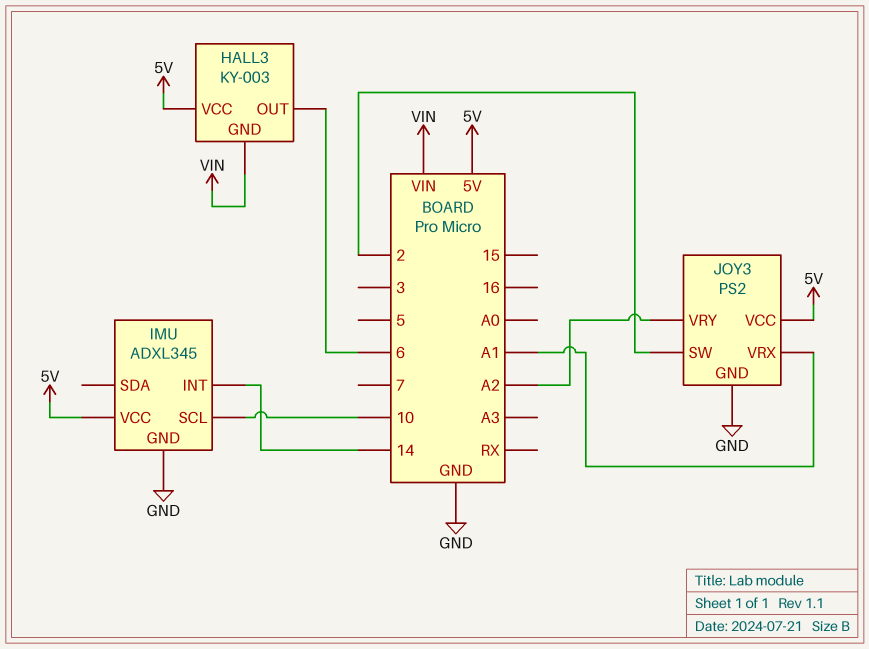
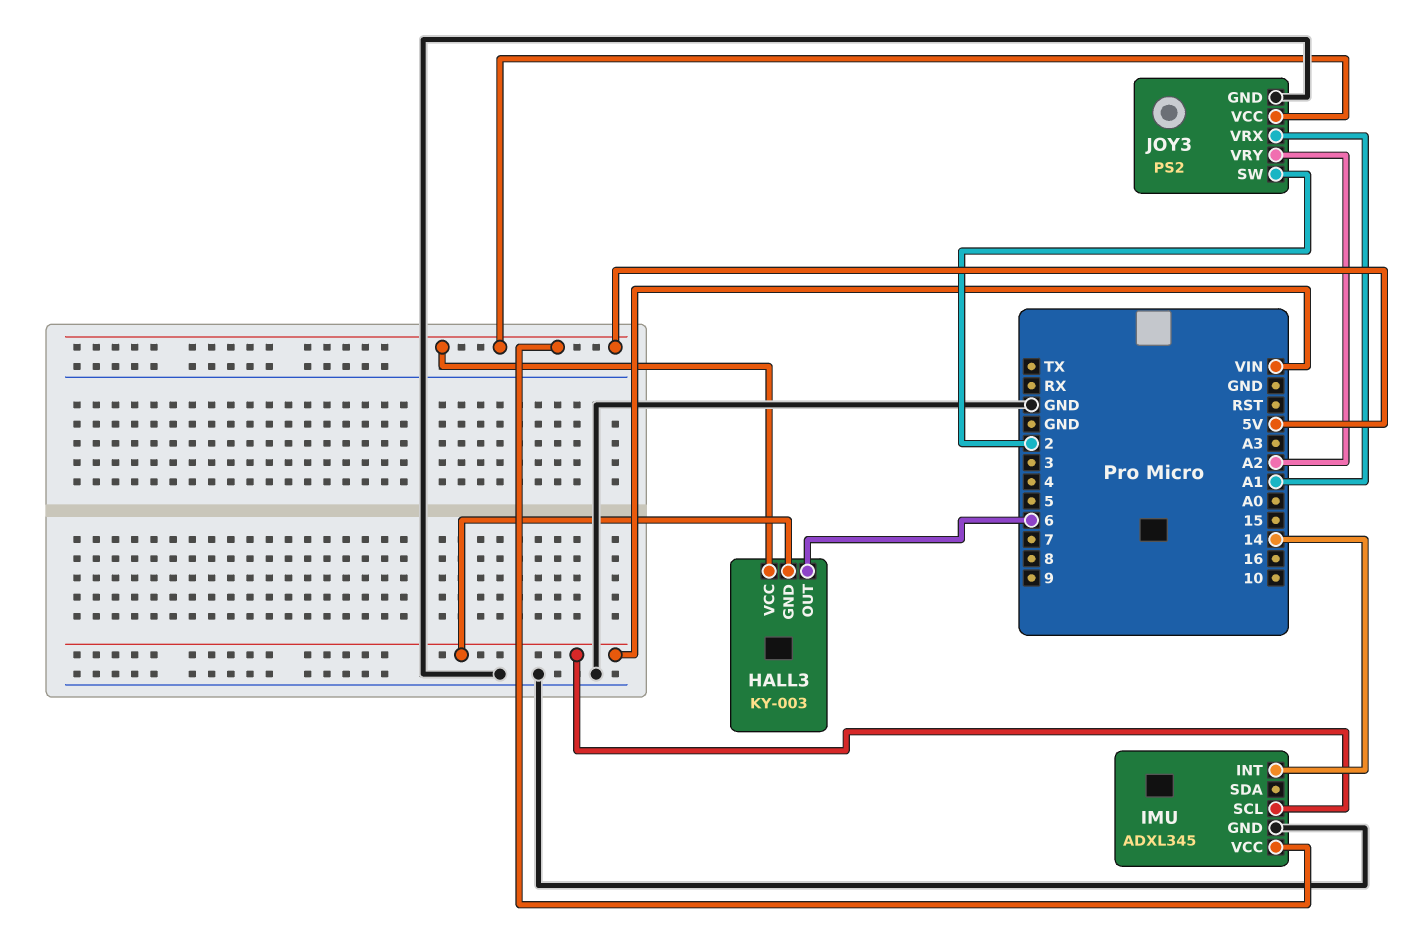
IMU pin SCL: 10 -> VIN

